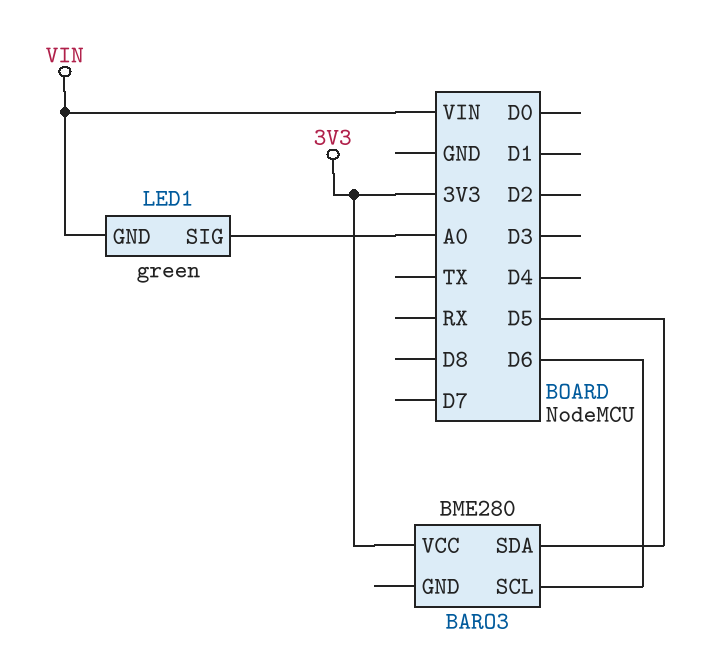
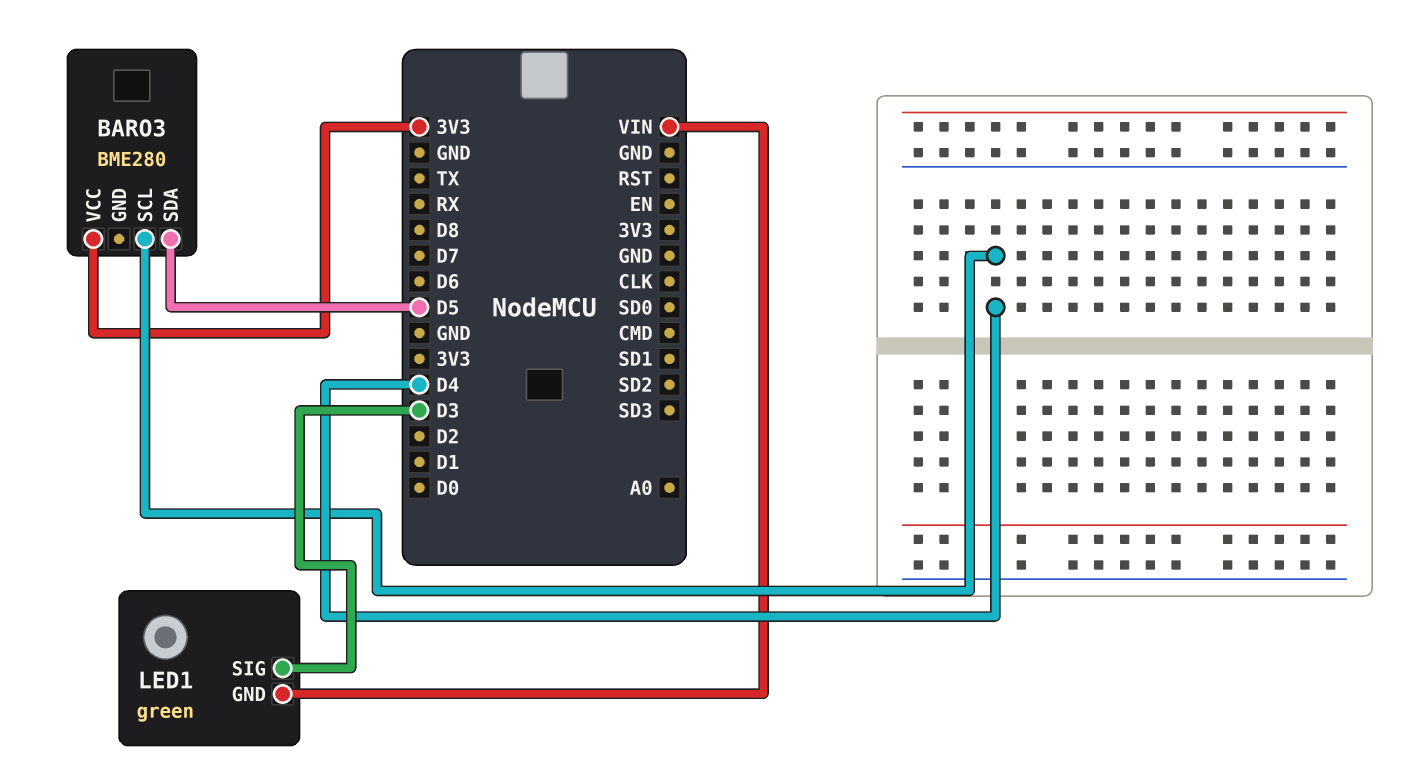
BARO3 pin SCL: D6 -> D4
LED1 pin SIG: A0 -> D3

